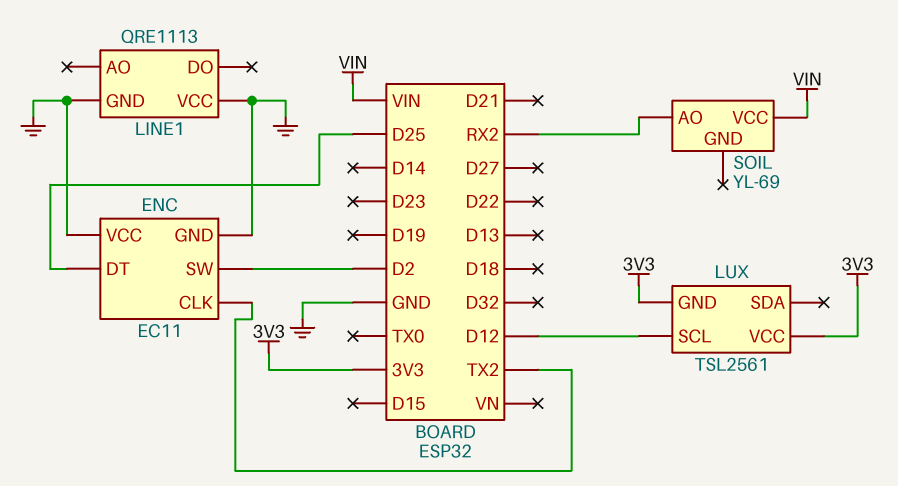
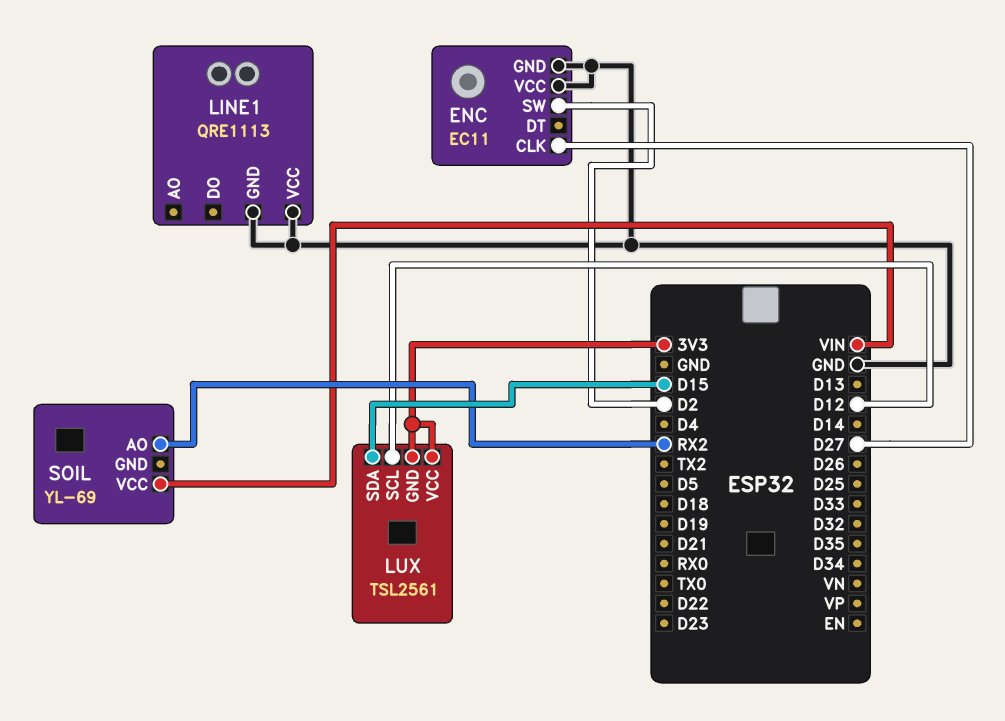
ENC pin CLK: TX2 -> D27
ENC pin DT: D25 -> none
LUX pin SDA: none -> D15

